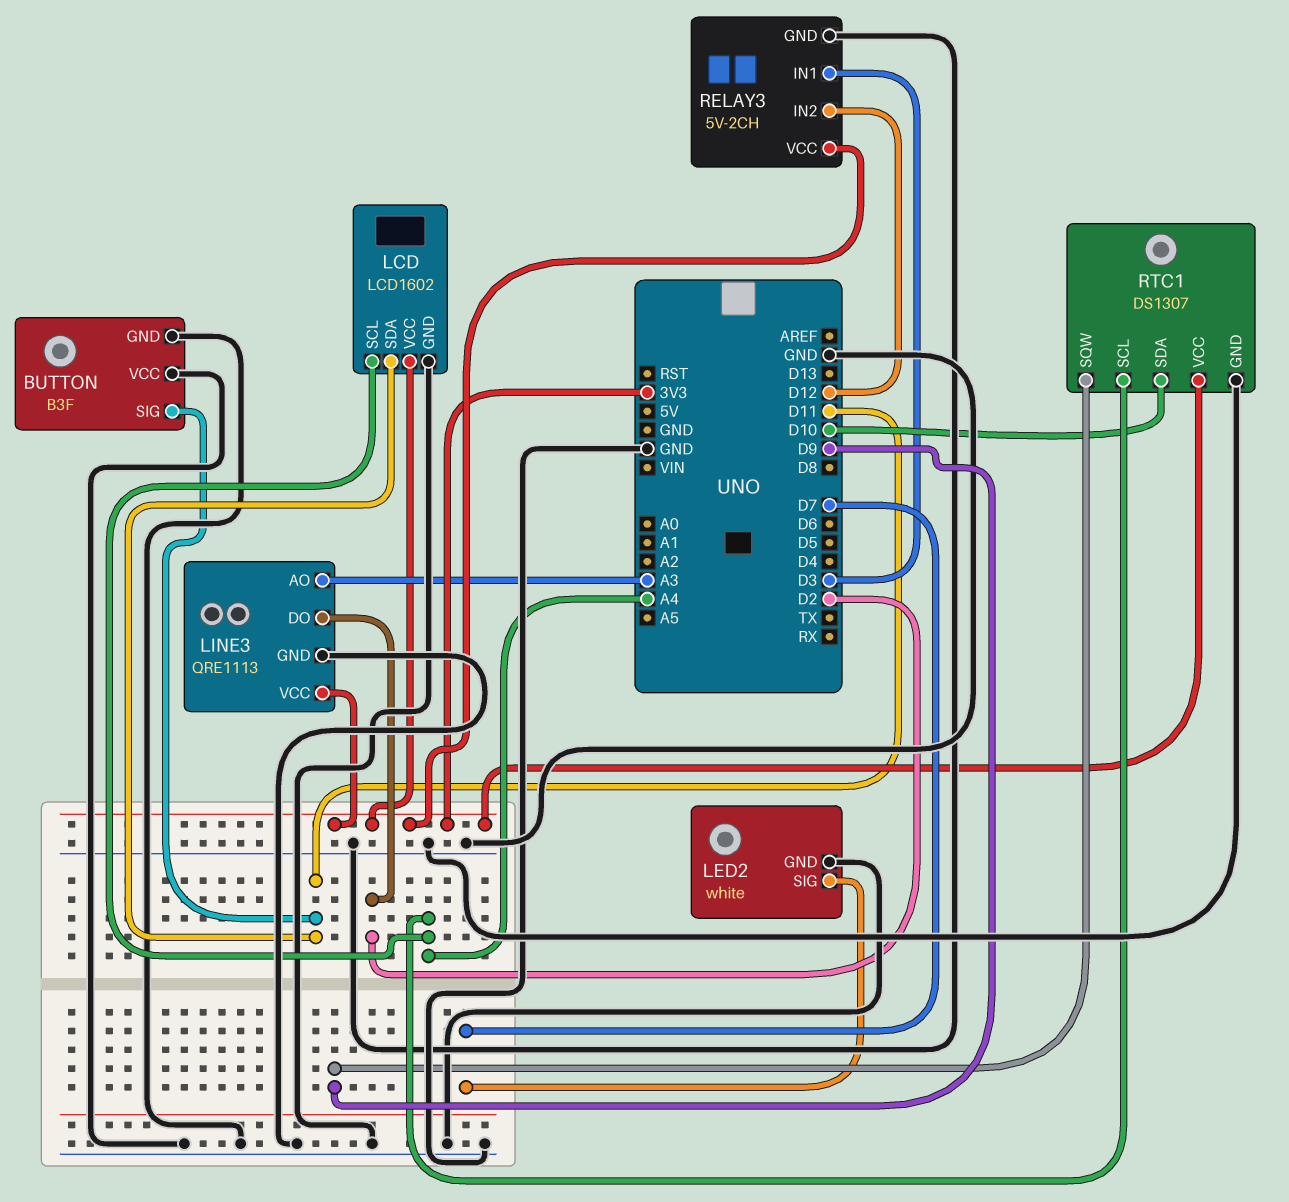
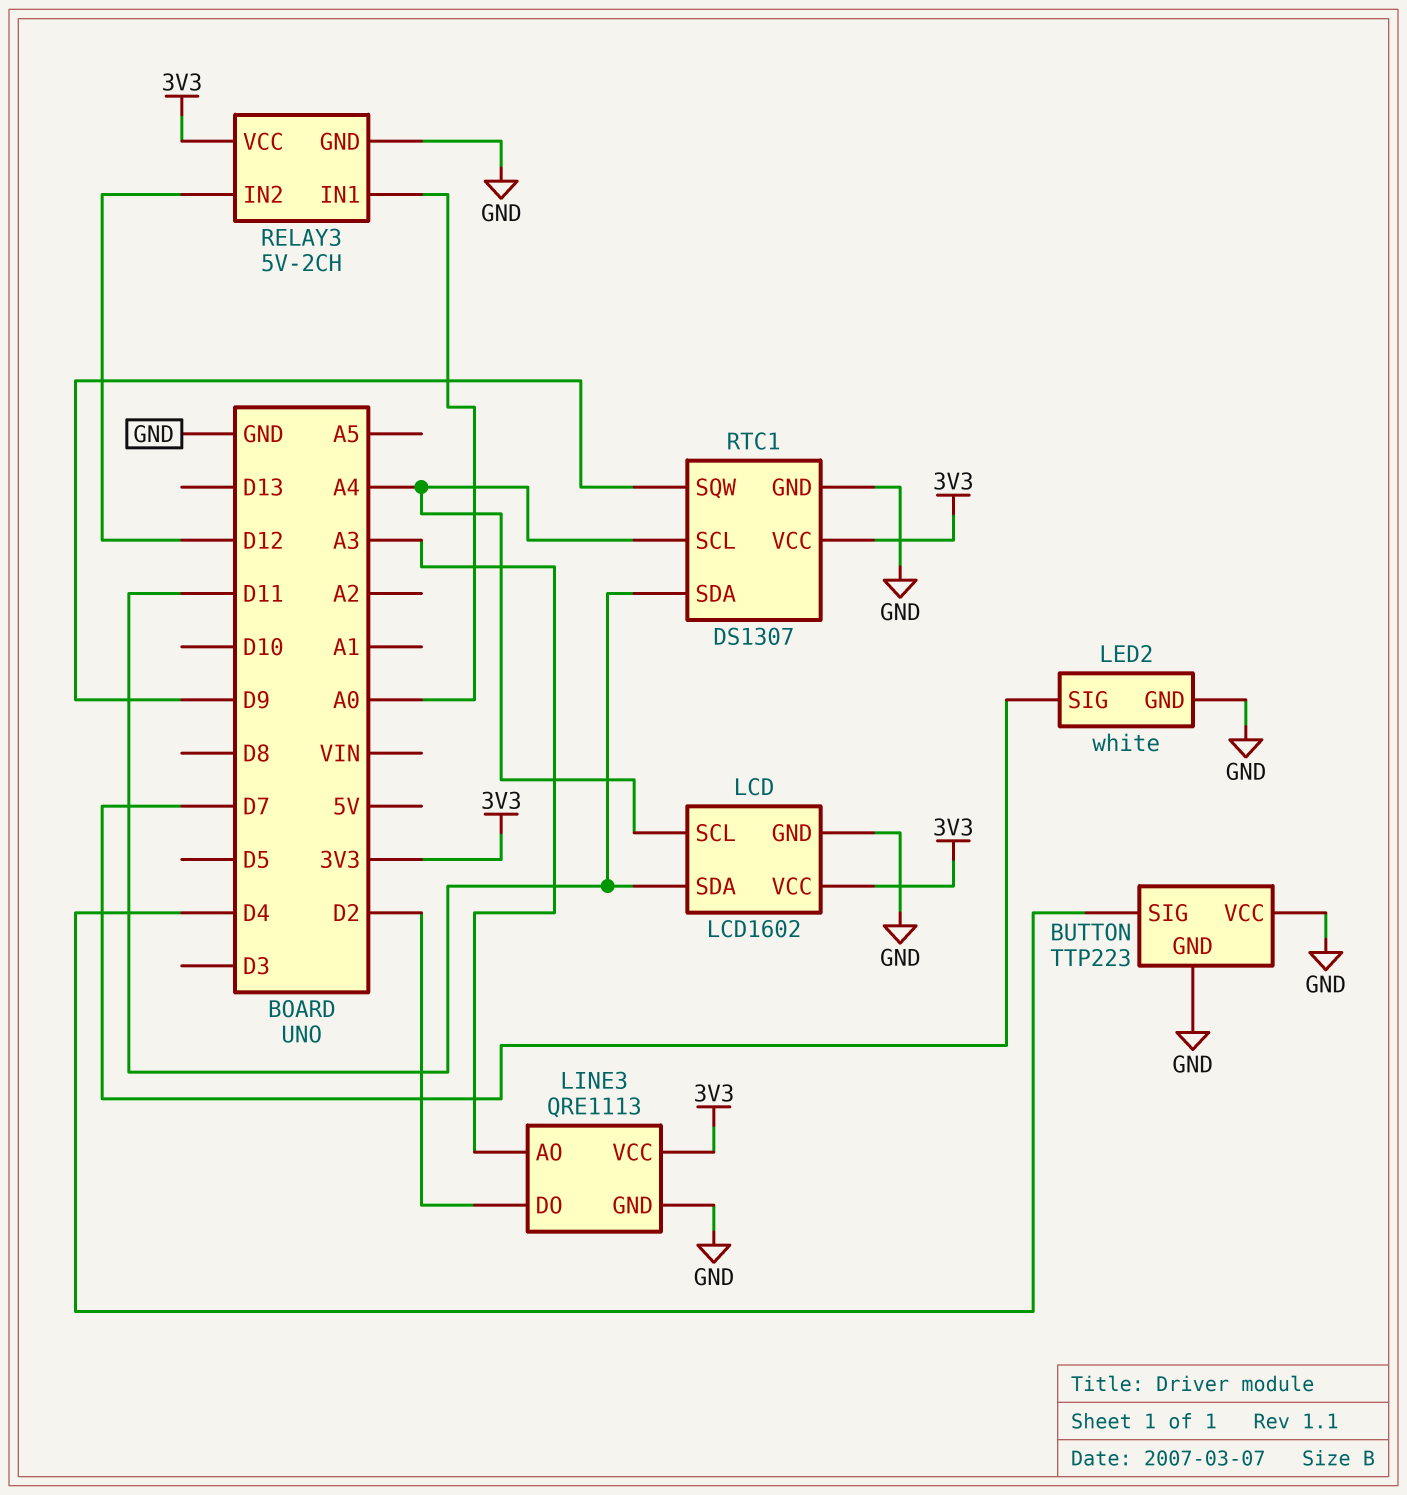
BUTTON: B3F -> TTP223
BUTTON pin SIG: D11 -> D4
RELAY3 pin IN1: D3 -> A0
RTC1 pin SDA: D10 -> D11

